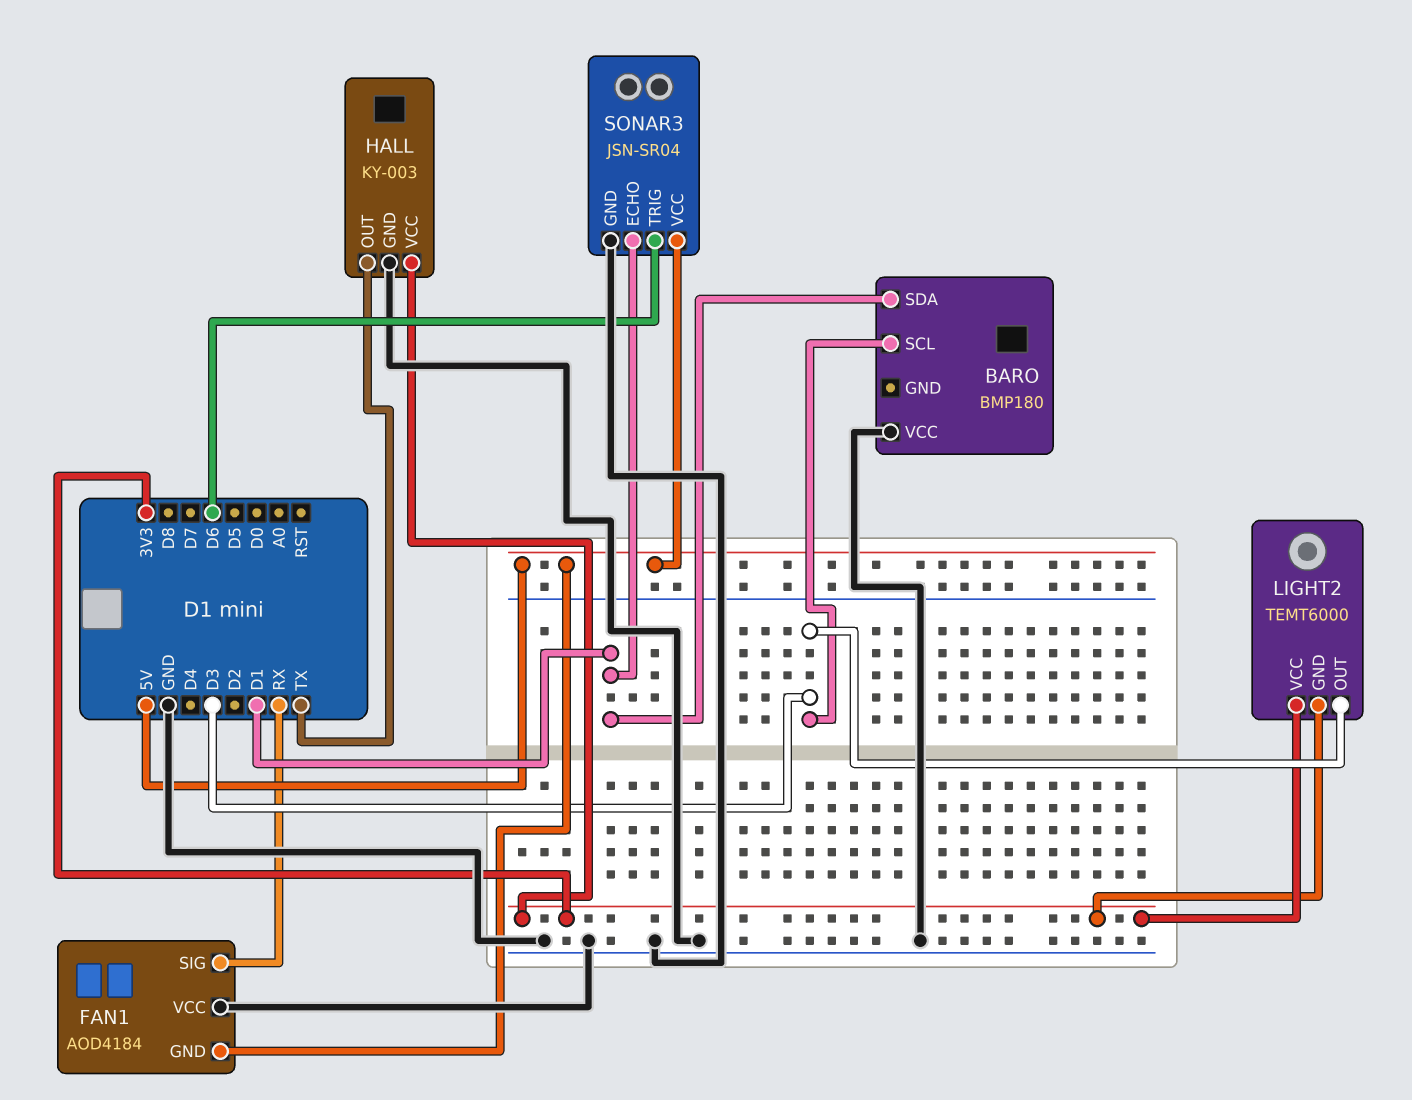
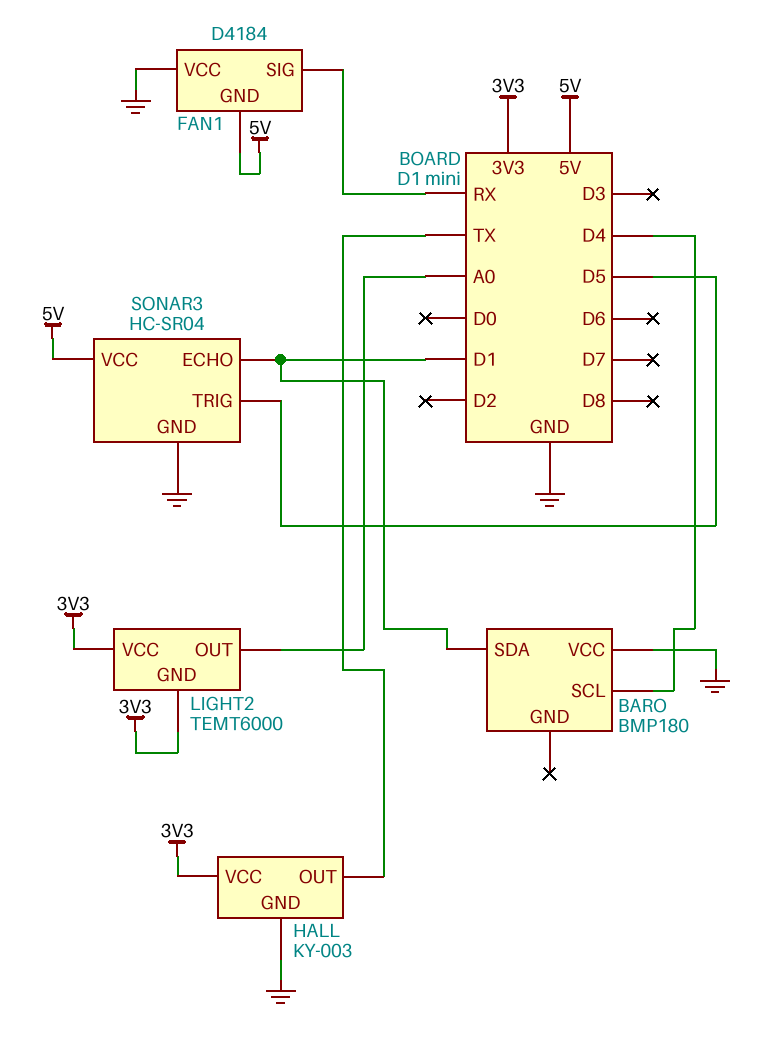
BARO pin SCL: D3 -> D4
FAN1: AOD4184 -> D4184
LIGHT2 pin OUT: D3 -> A0
SONAR3: JSN-SR04 -> HC-SR04
SONAR3 pin TRIG: D6 -> D5

